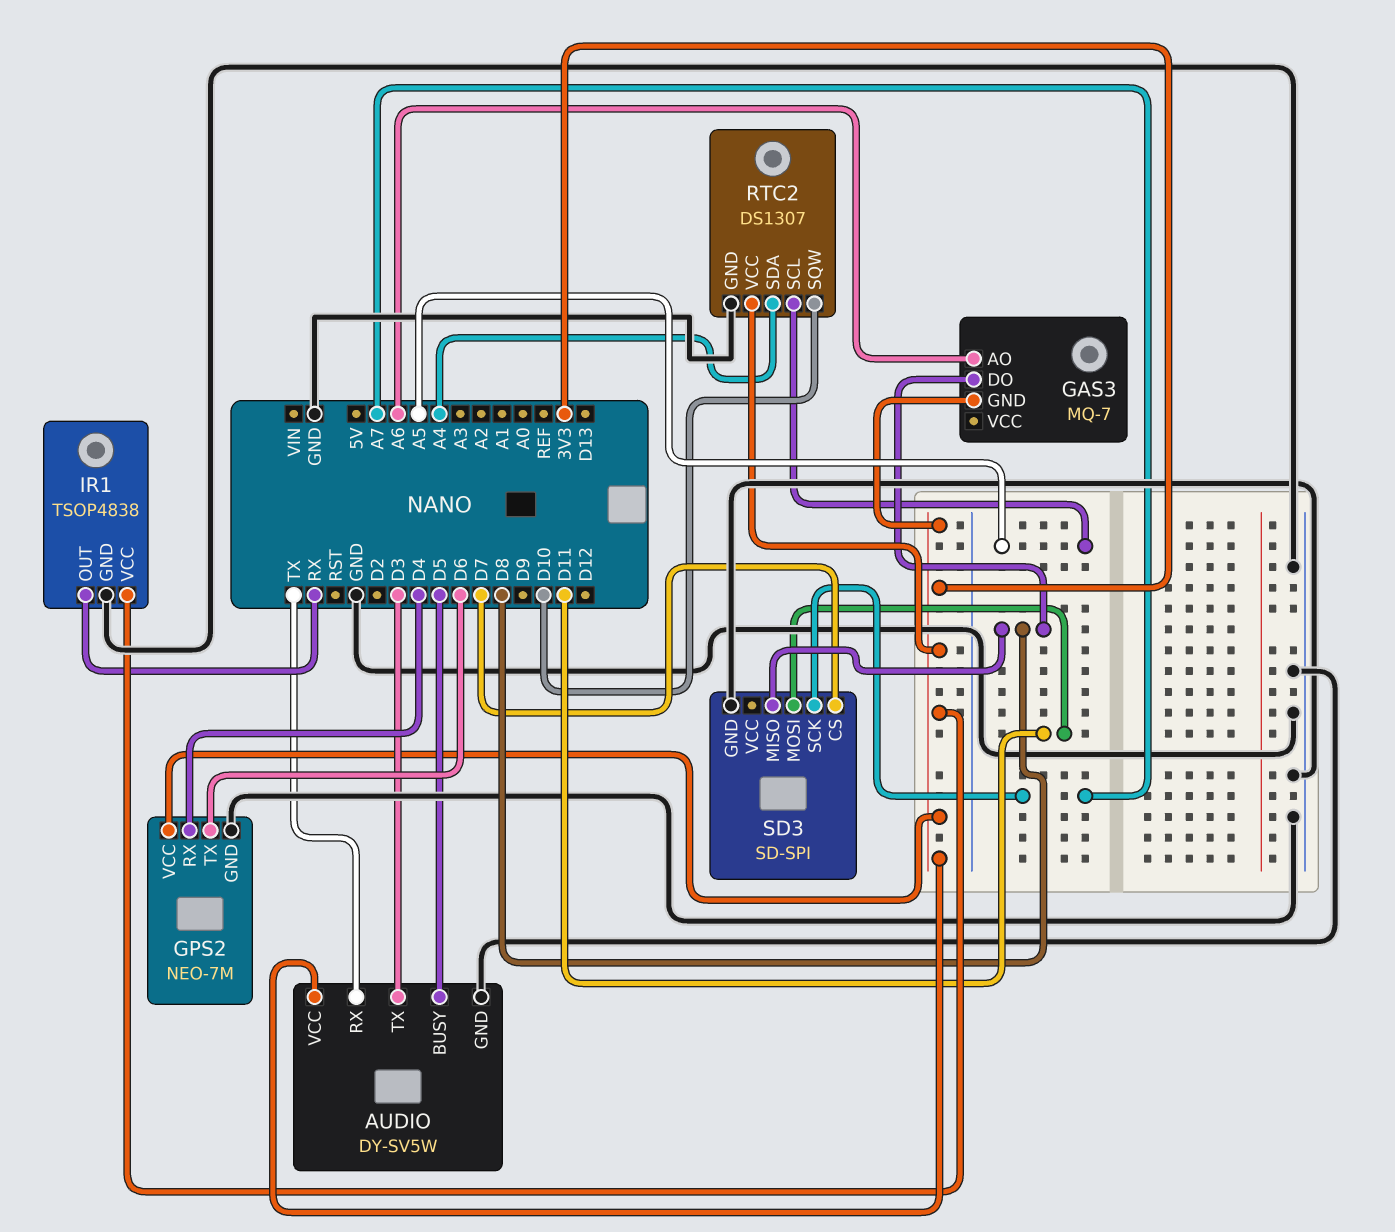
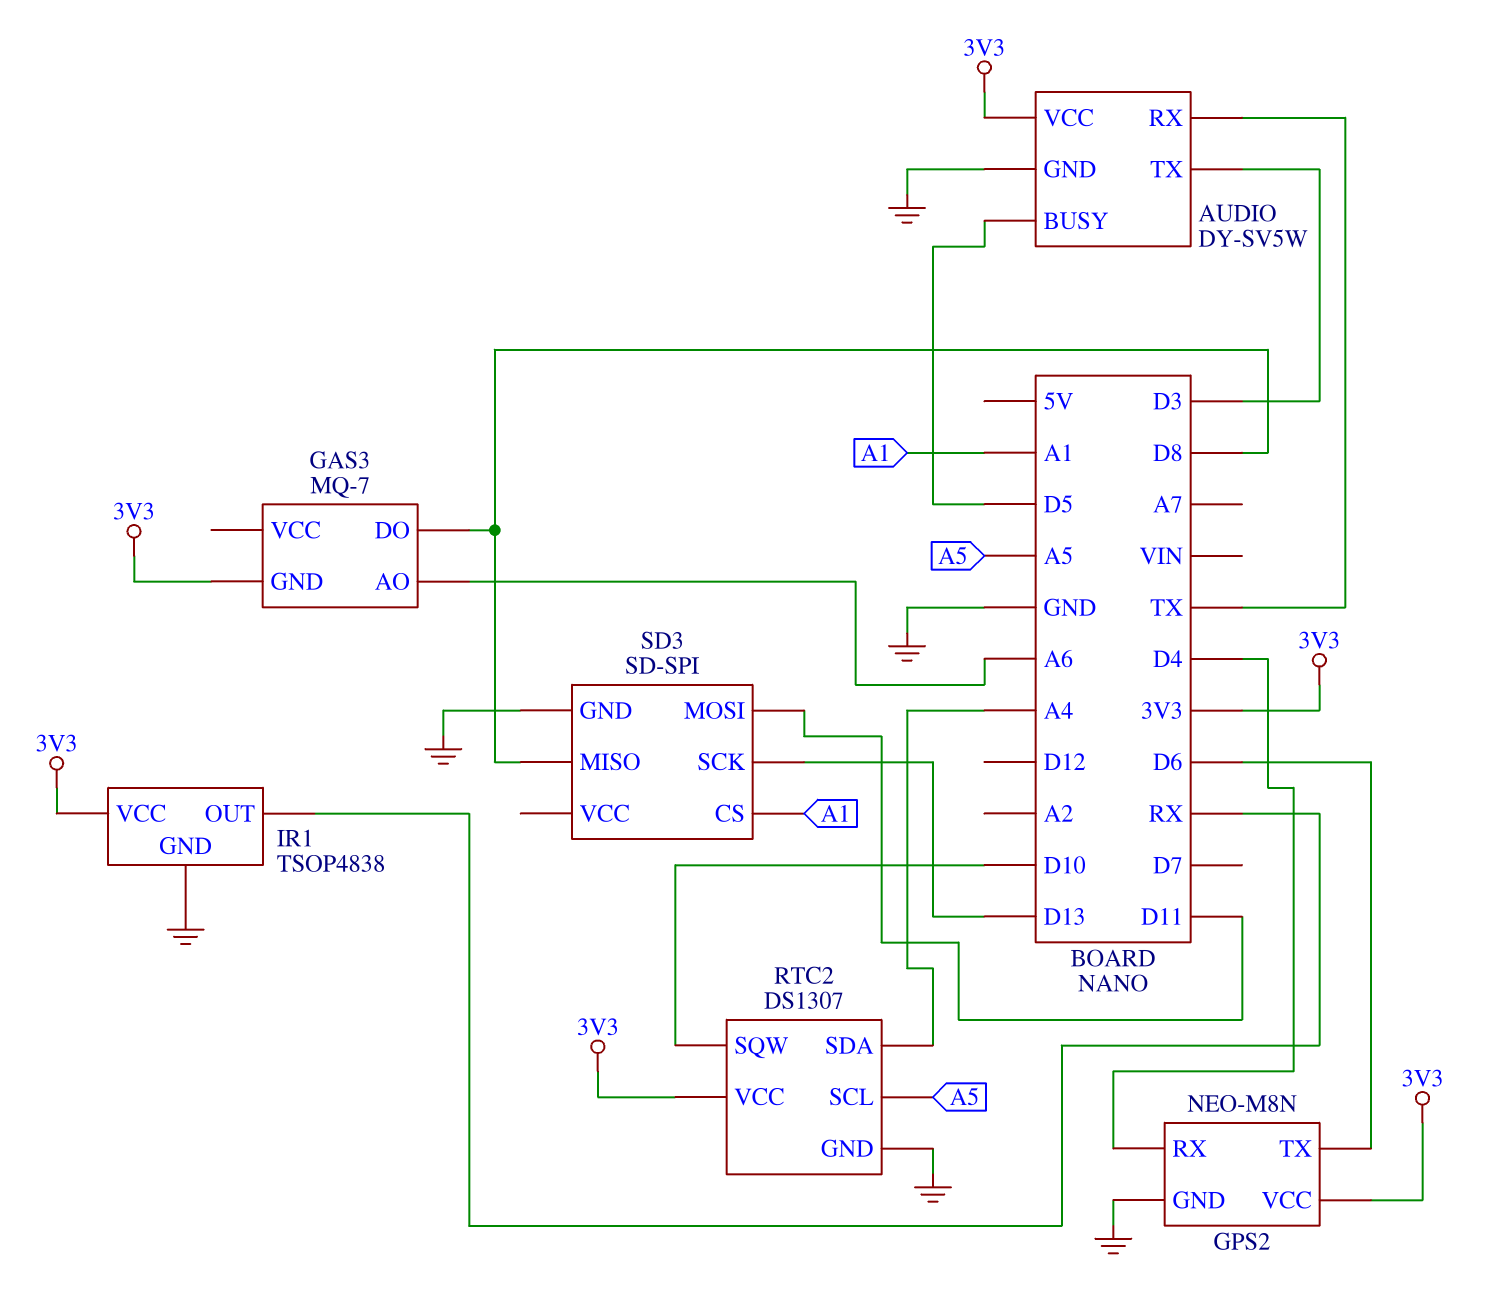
GPS2: NEO-7M -> NEO-M8N
SD3 pin CS: D7 -> A1
SD3 pin SCK: A7 -> D13

